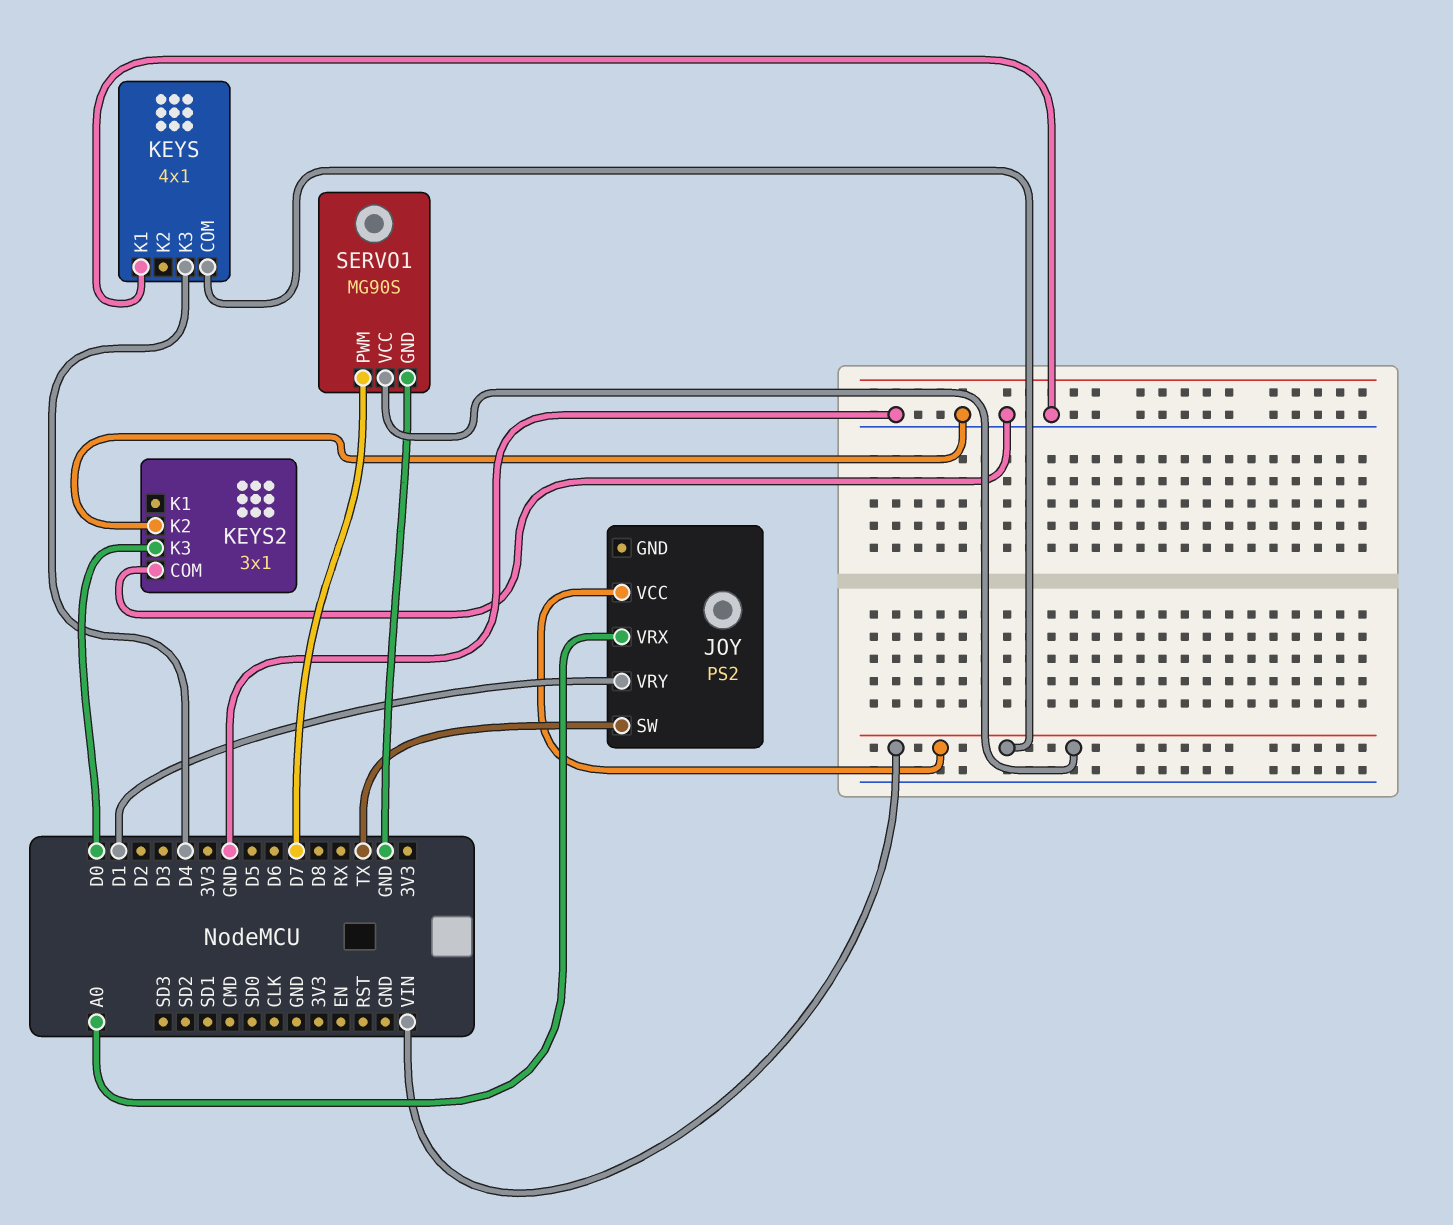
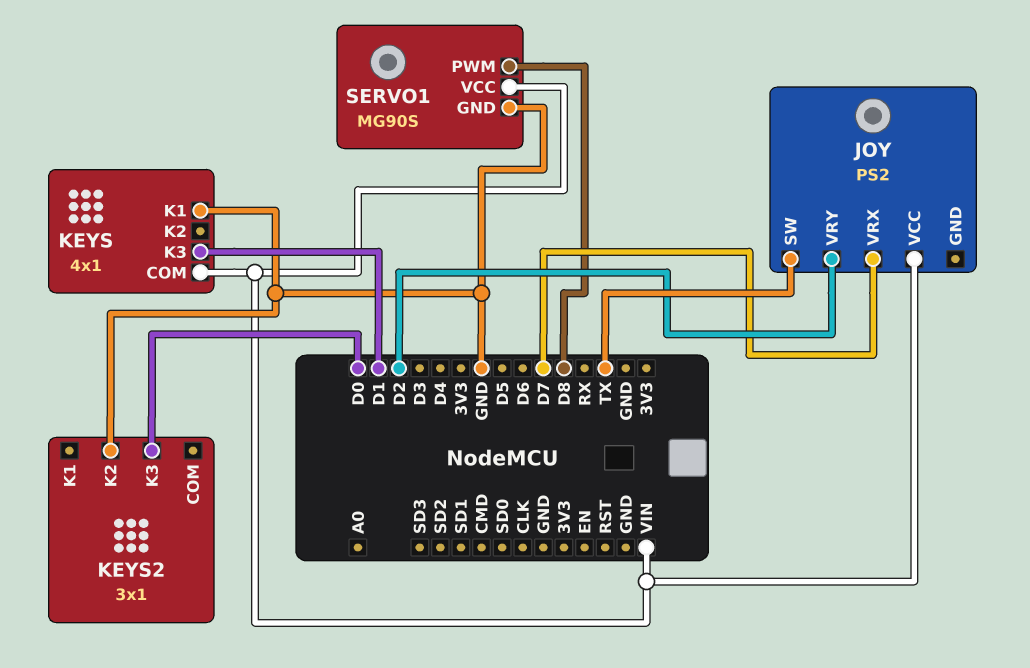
JOY pin VRX: A0 -> D7
JOY pin VRY: D1 -> D2
KEYS pin K3: D4 -> D1
KEYS2 pin COM: GND -> none
SERVO1 pin PWM: D7 -> D8

